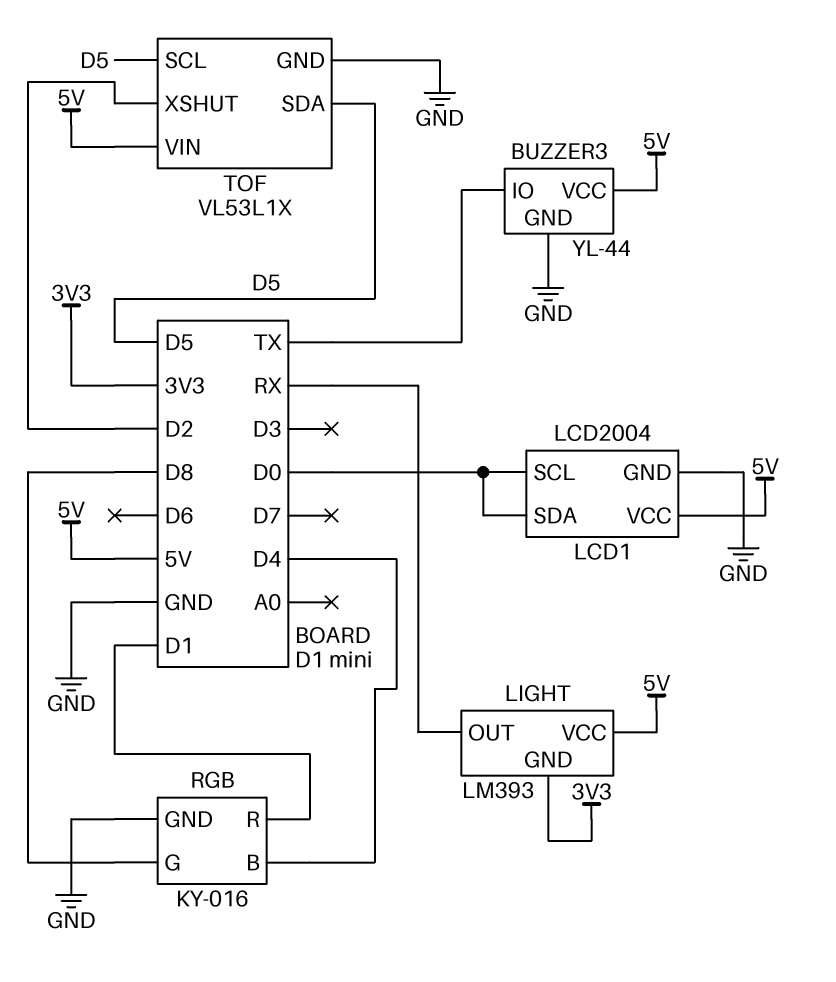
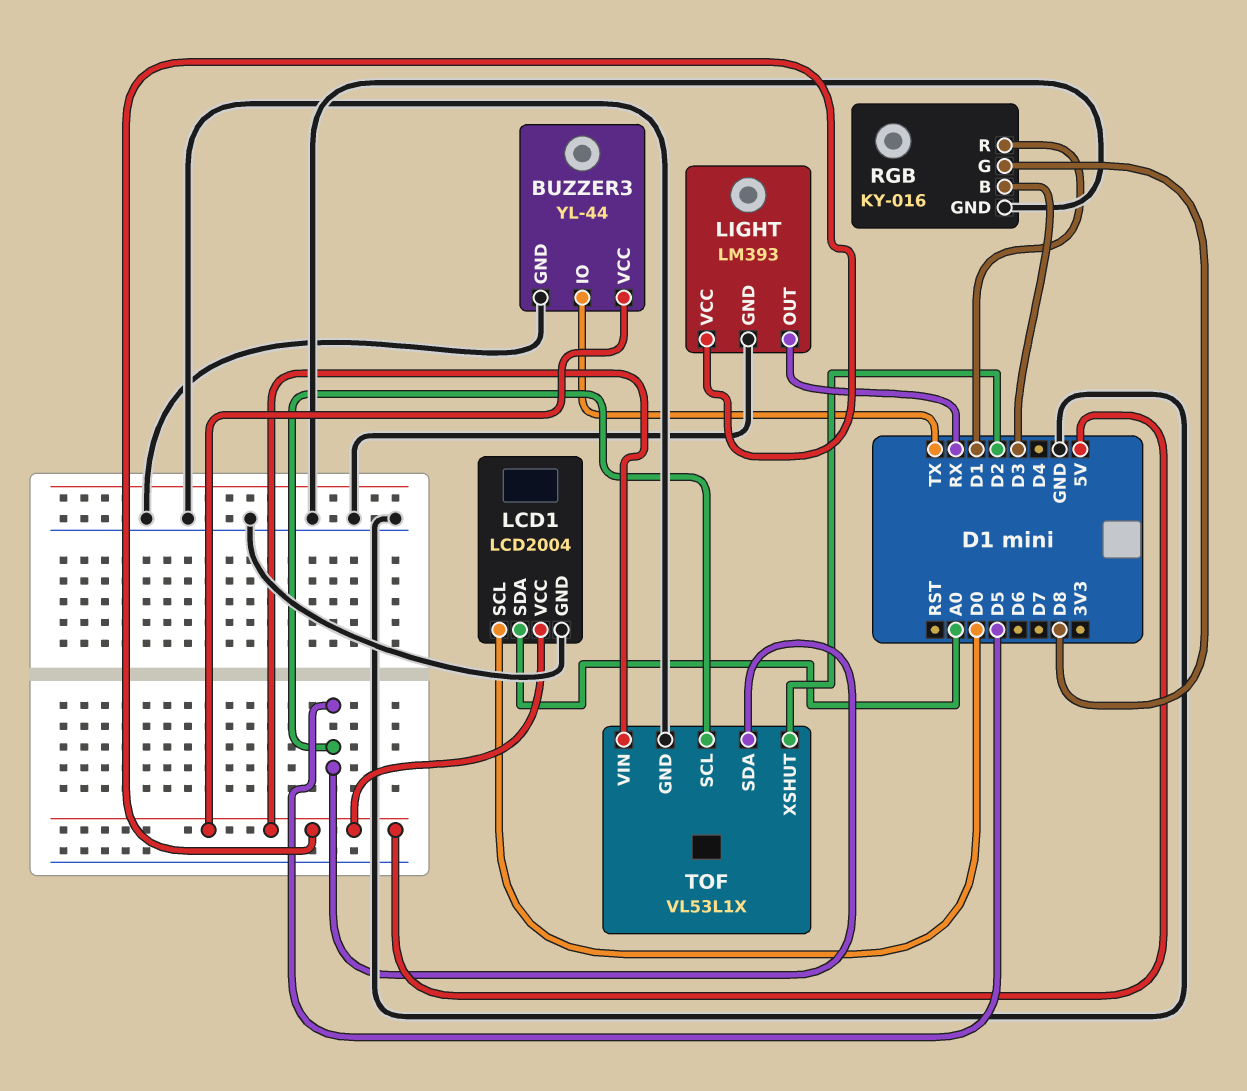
LCD1 pin SDA: D0 -> A0
LIGHT pin GND: 3V3 -> GND
RGB pin B: D4 -> D3

